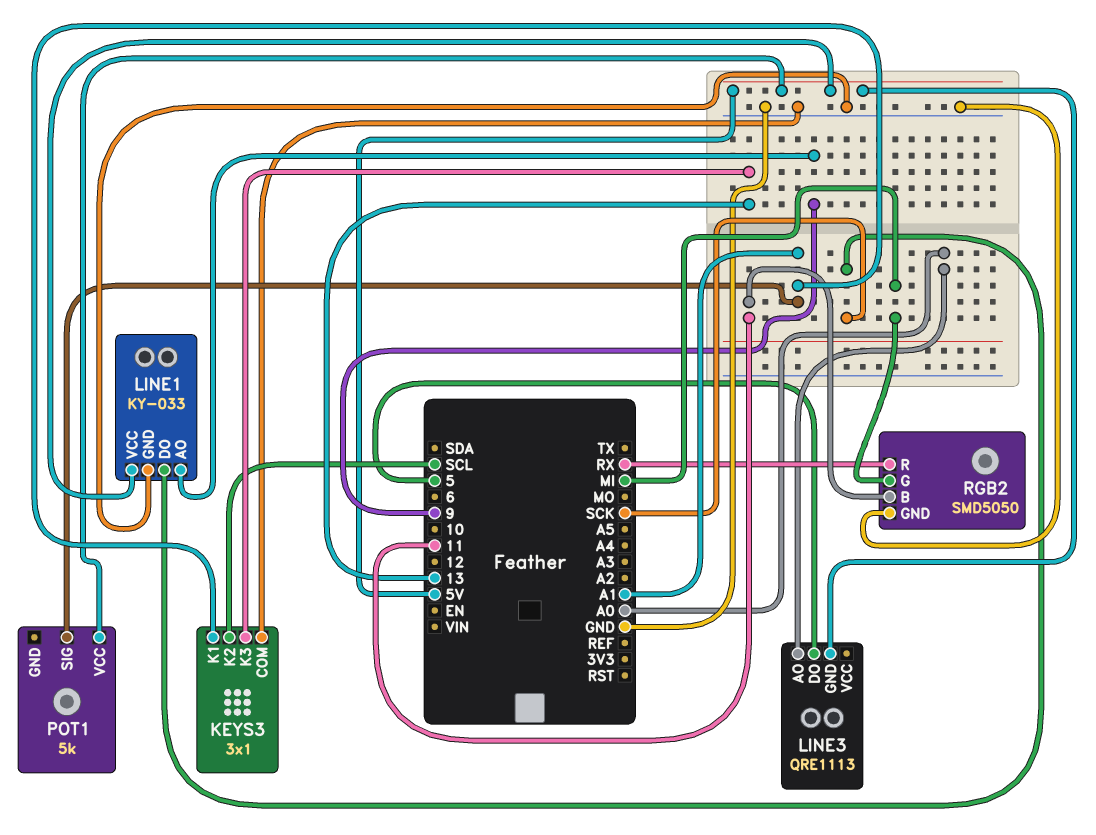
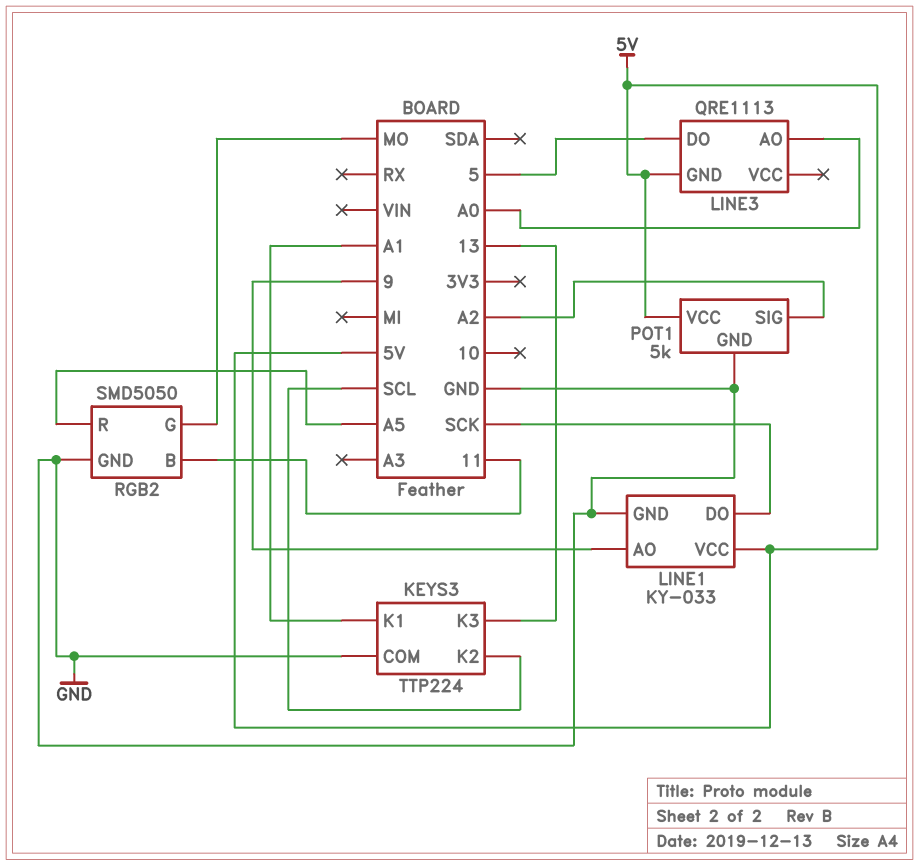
KEYS3: 3x1 -> TTP224
POT1 pin GND: none -> GND
POT1 pin SIG: A1 -> A2
RGB2 pin G: MI -> MO
RGB2 pin R: RX -> A5

